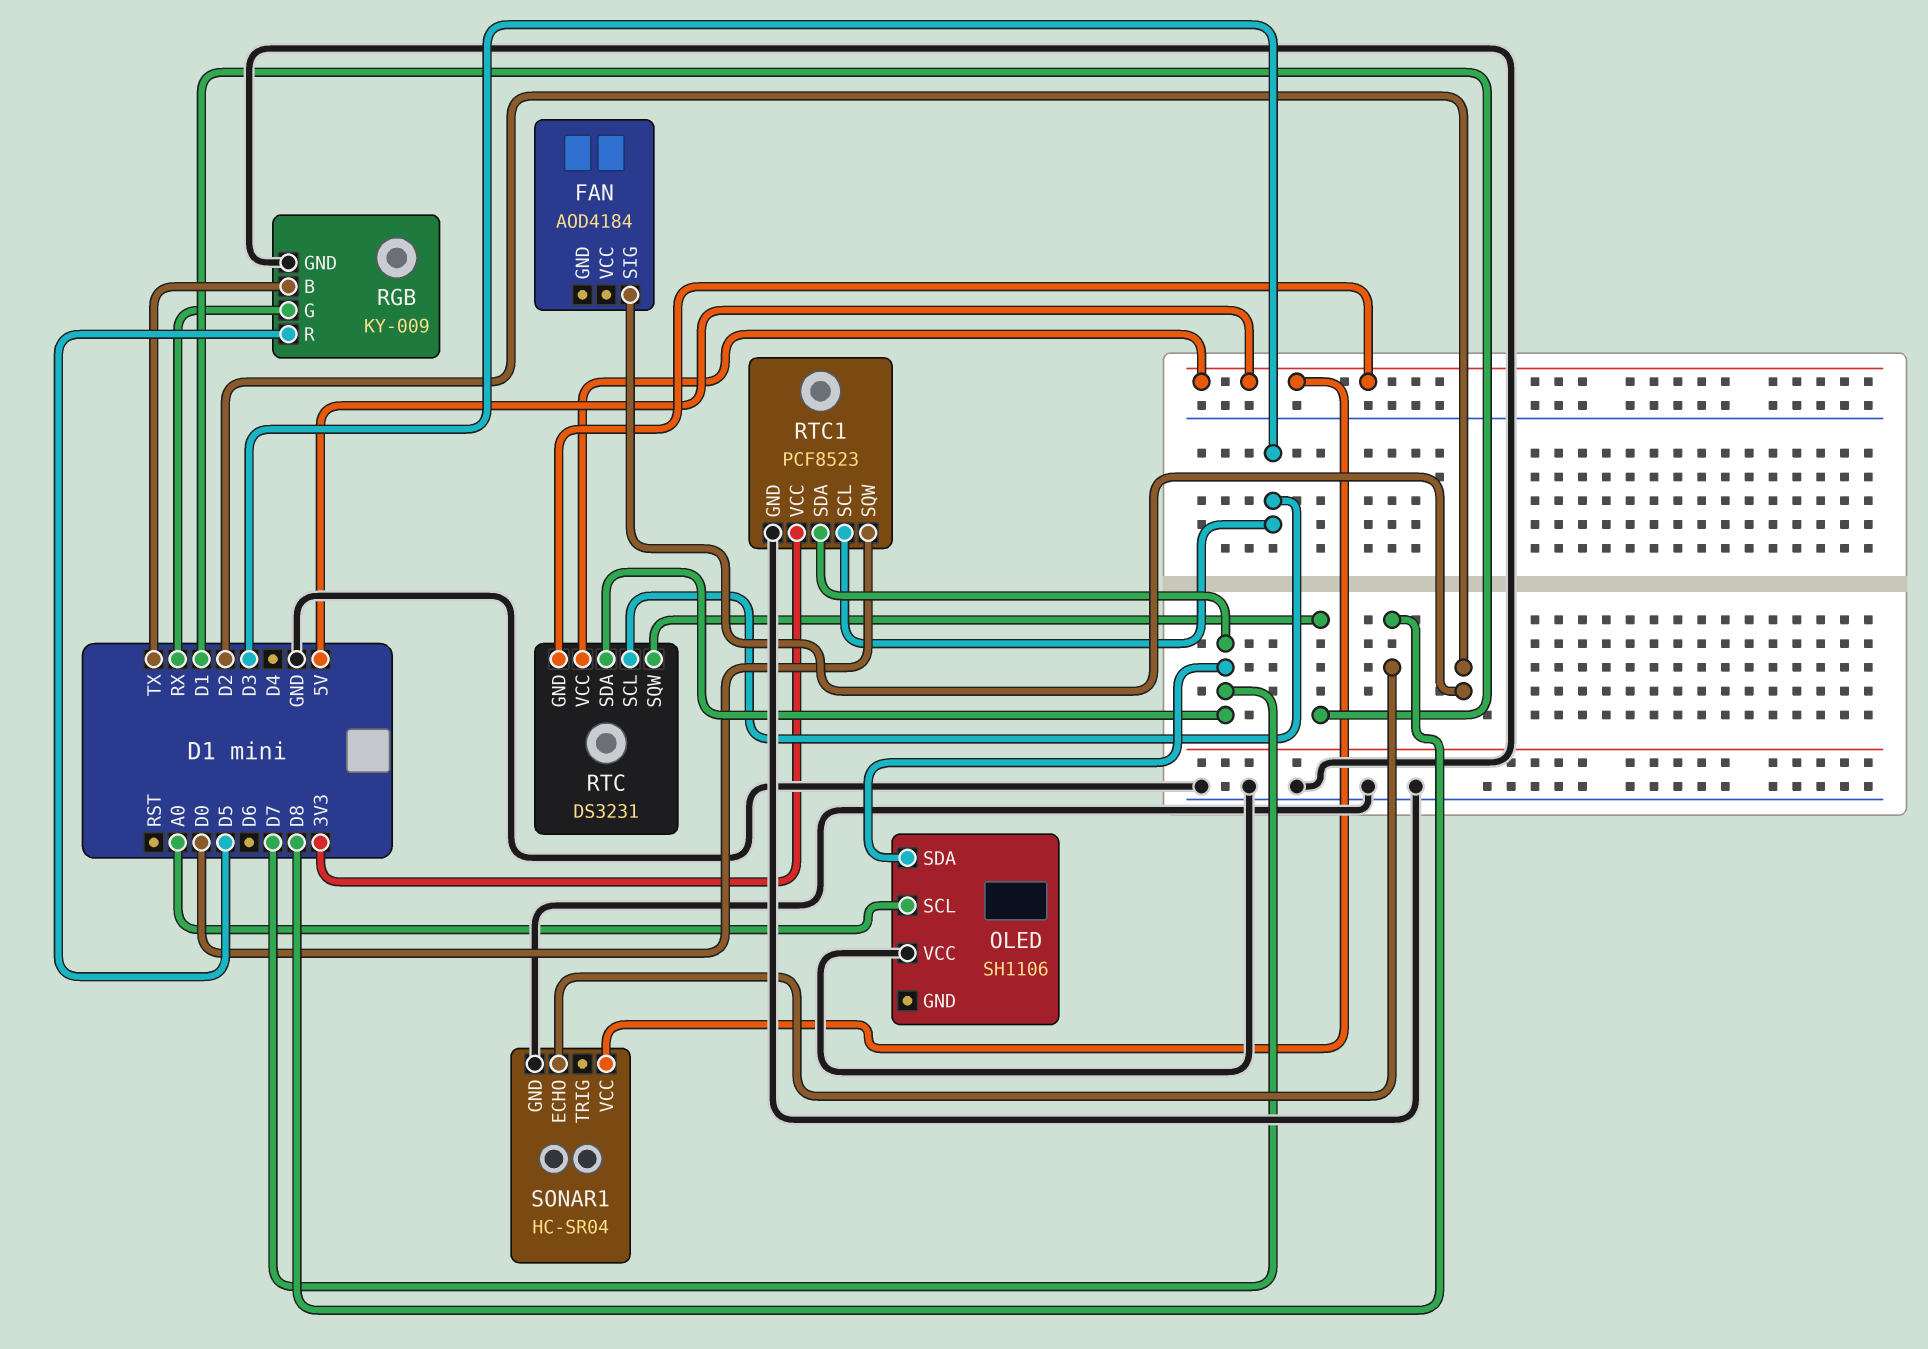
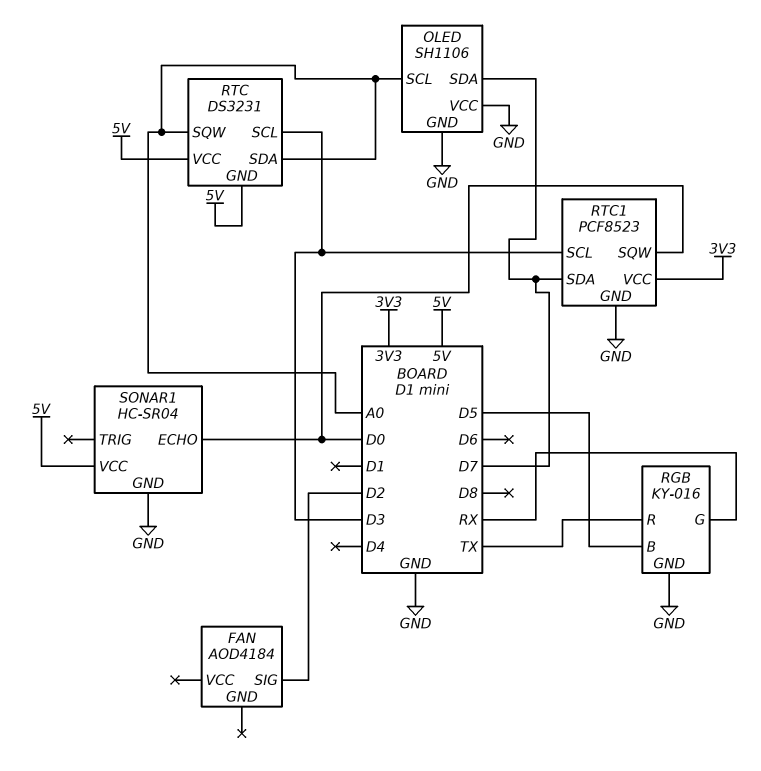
OLED pin GND: none -> GND
RGB: KY-009 -> KY-016
RGB pin B: TX -> D5
RGB pin R: D5 -> TX
RTC pin SDA: D7 -> A0
RTC pin SQW: D1 -> A0
SONAR1 pin ECHO: D8 -> D0

